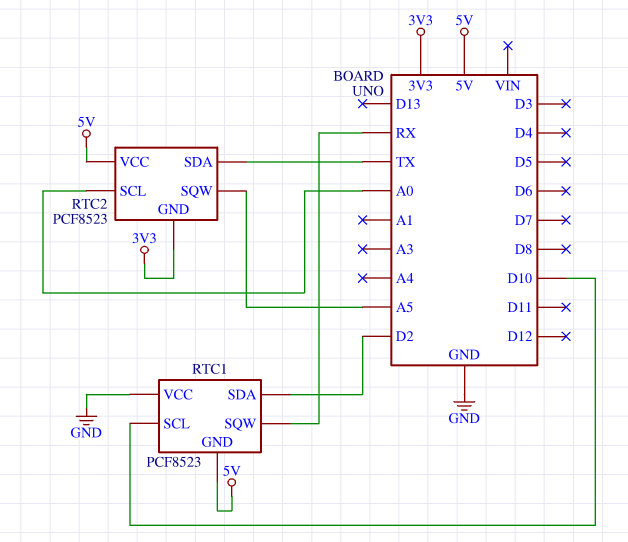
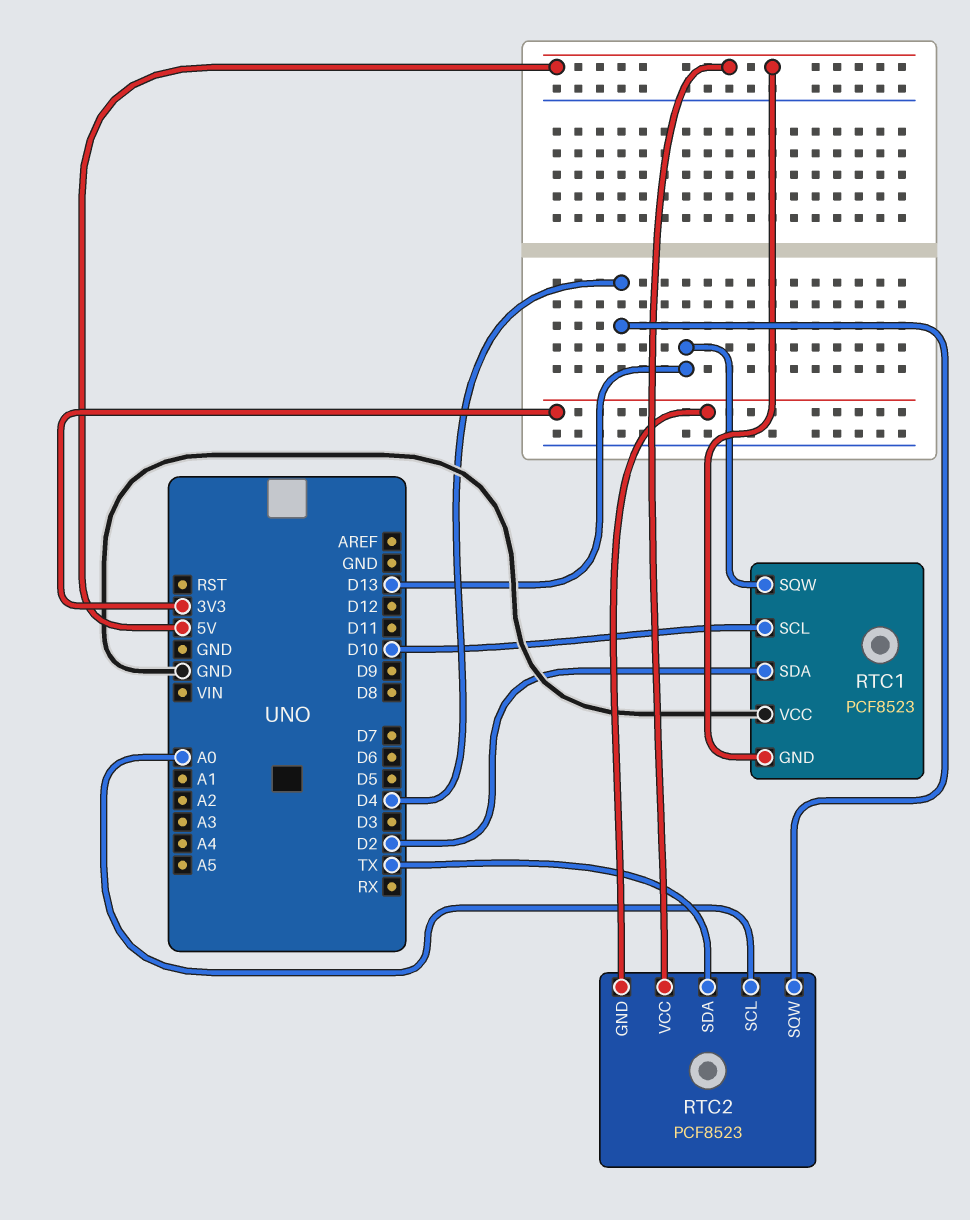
RTC1 pin SQW: RX -> D13
RTC2 pin SQW: A5 -> D4

